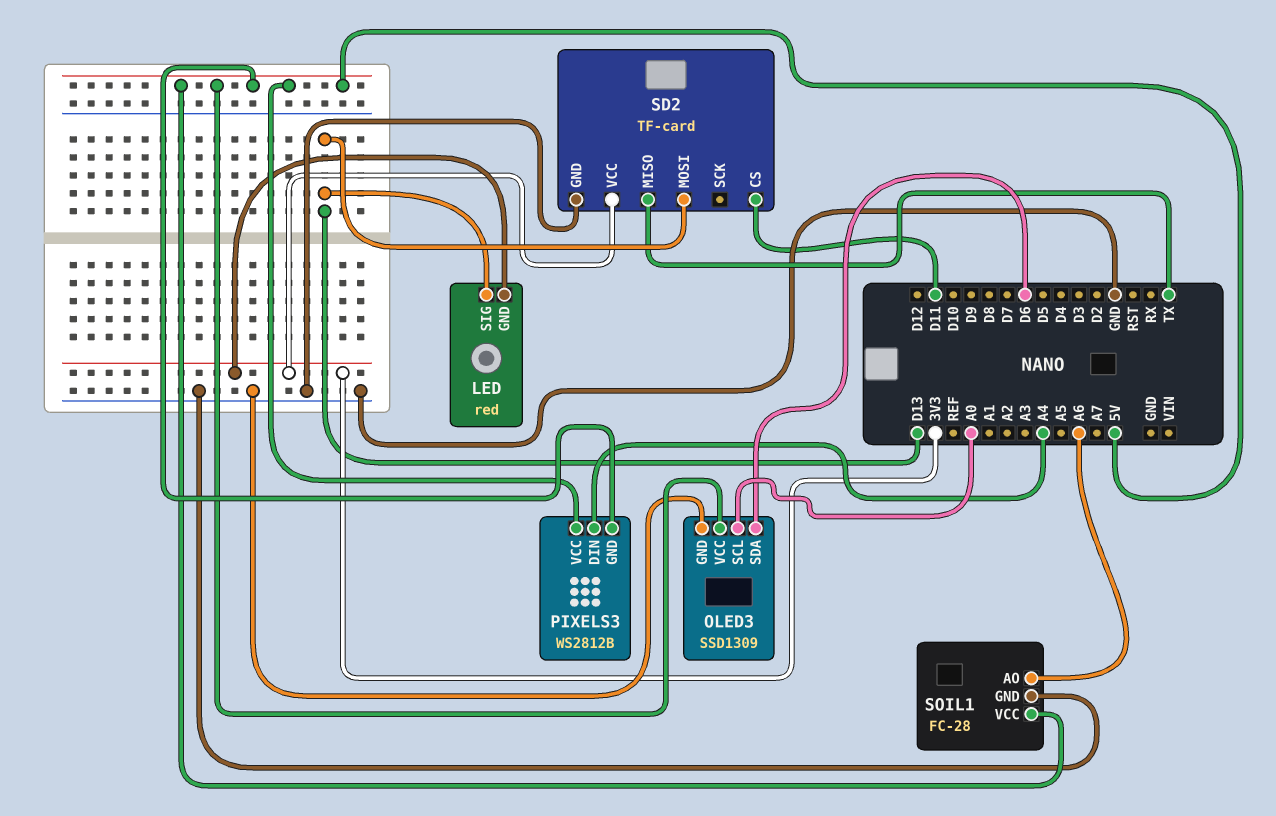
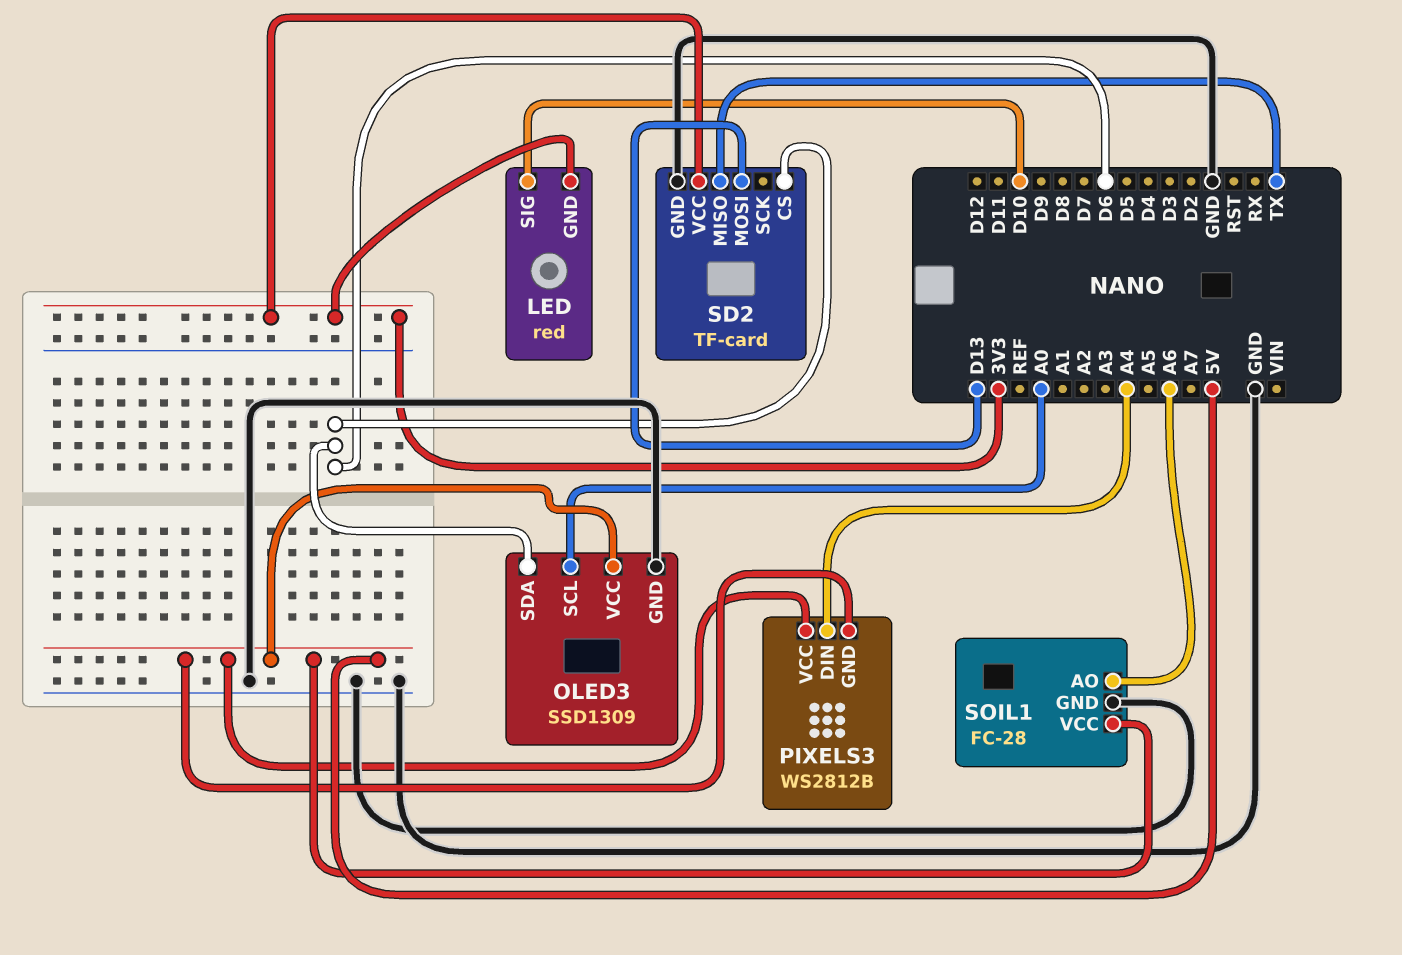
LED pin SIG: D13 -> D10
SD2 pin CS: D11 -> D6

